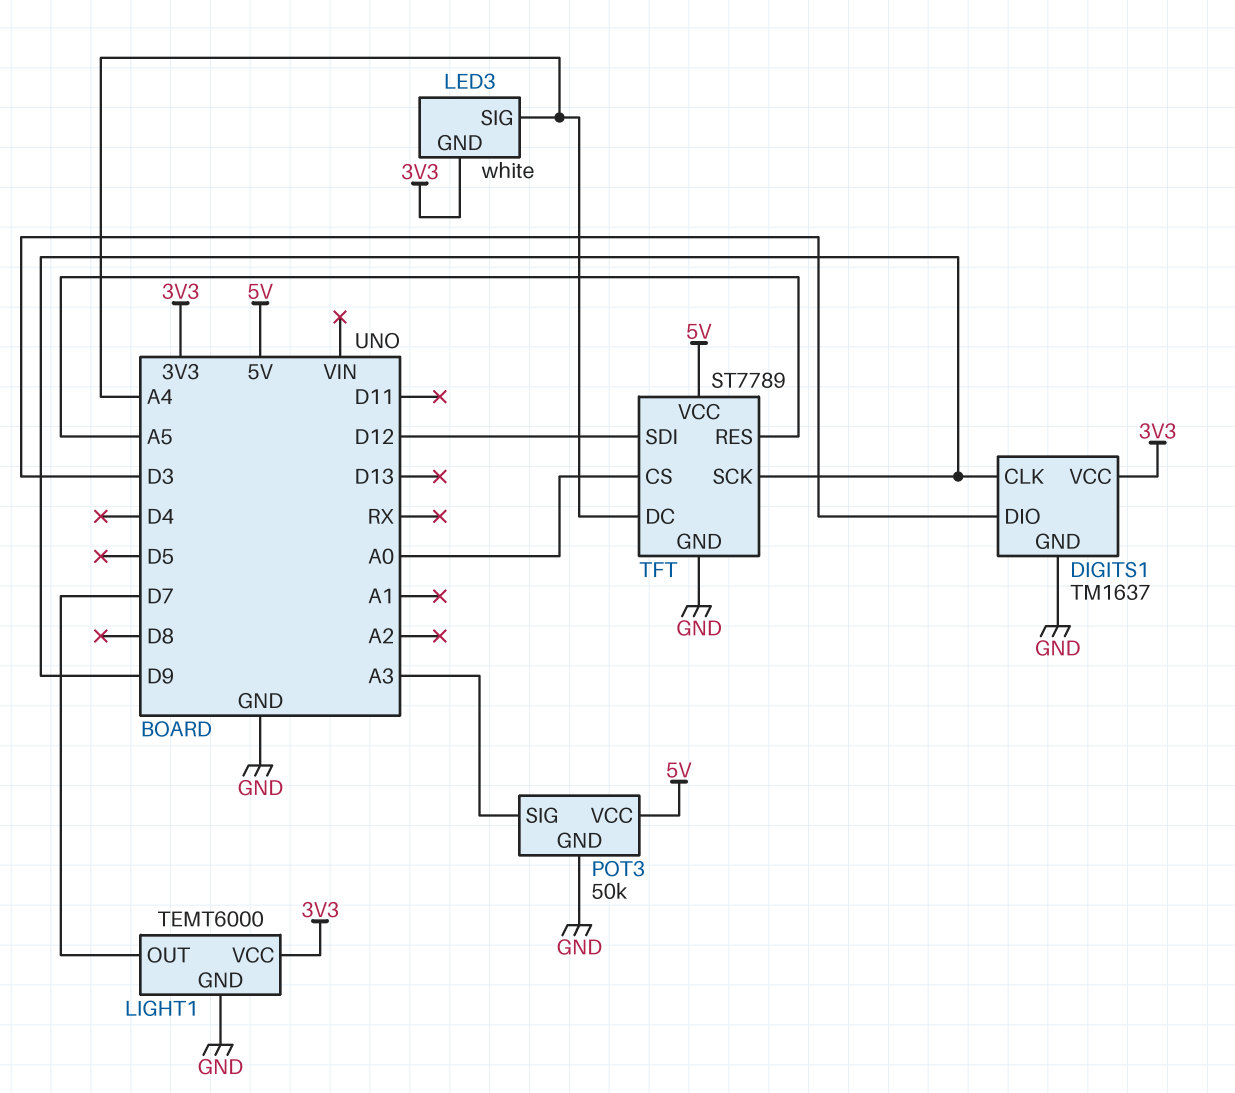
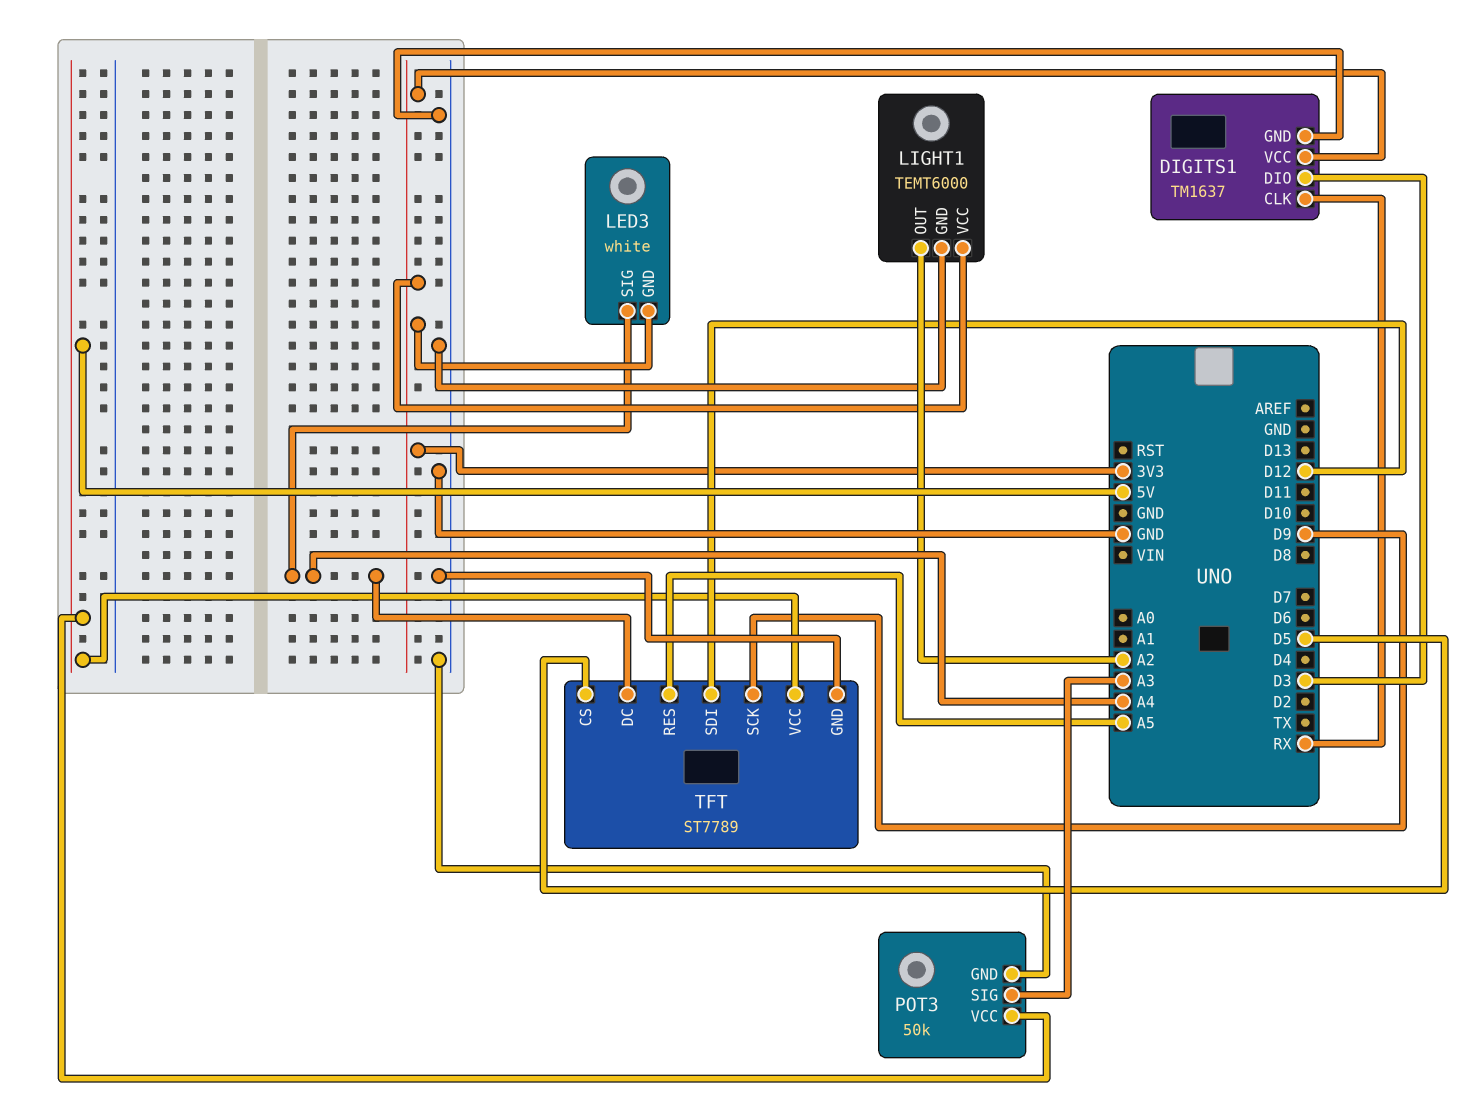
DIGITS1 pin CLK: D9 -> RX
LIGHT1 pin OUT: D7 -> A2
TFT pin CS: A0 -> D5

